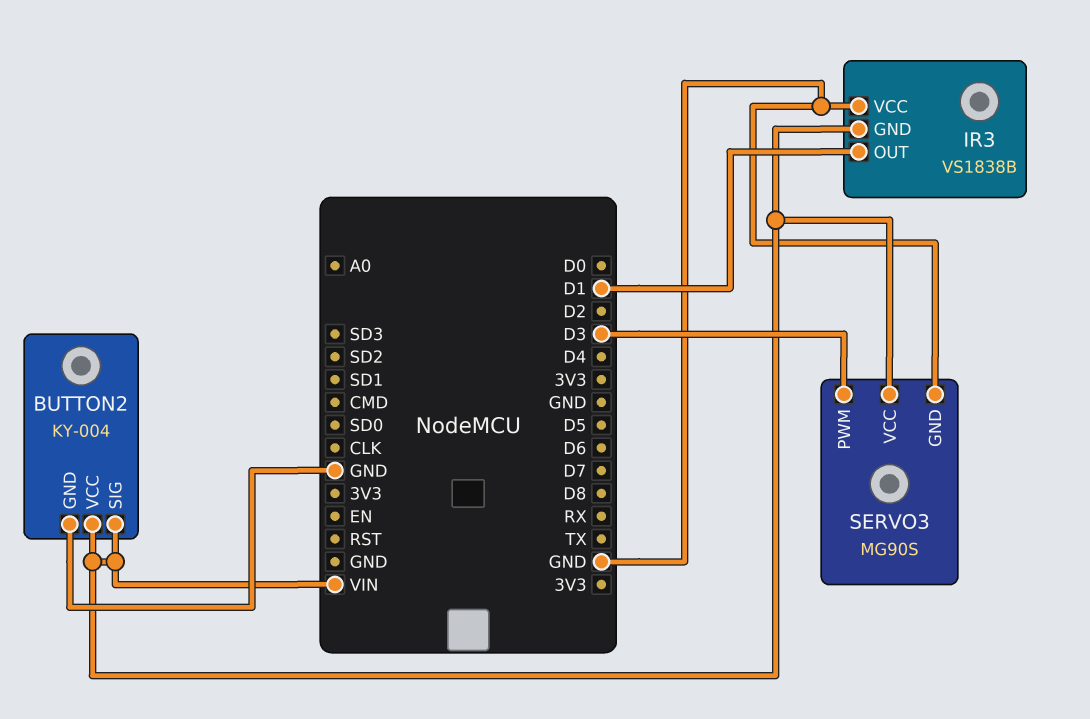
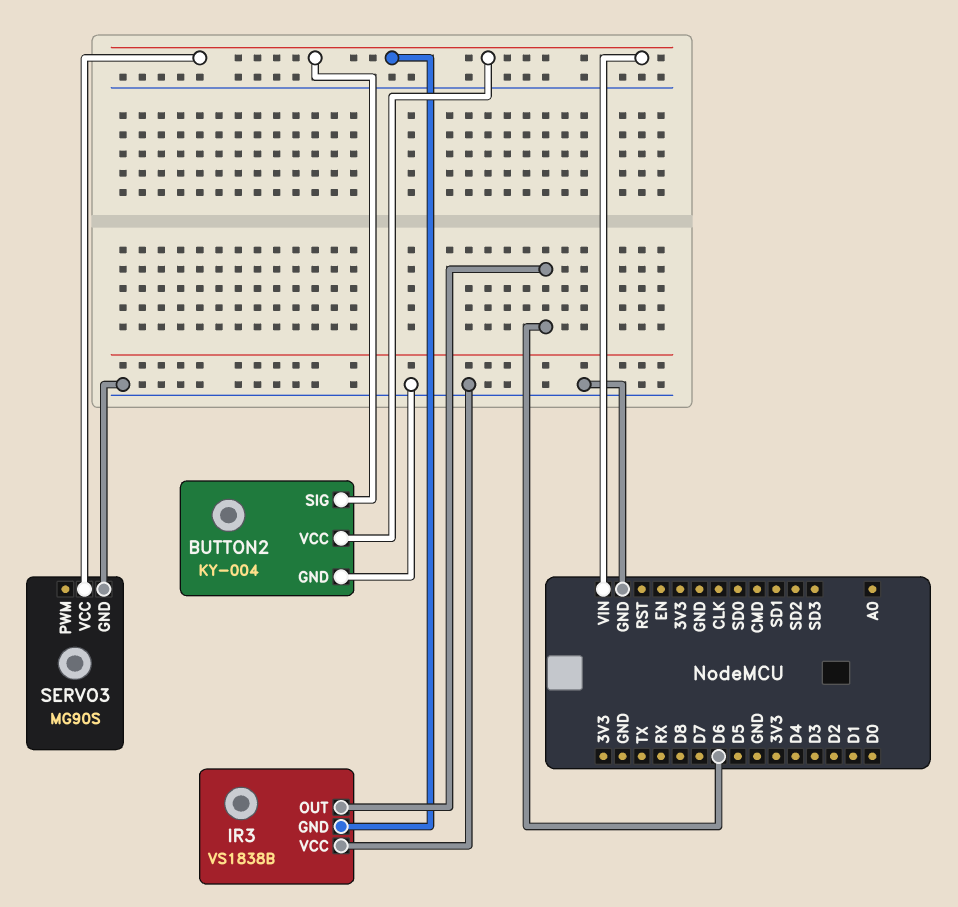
IR3 pin OUT: D1 -> D6
SERVO3 pin PWM: D3 -> none

